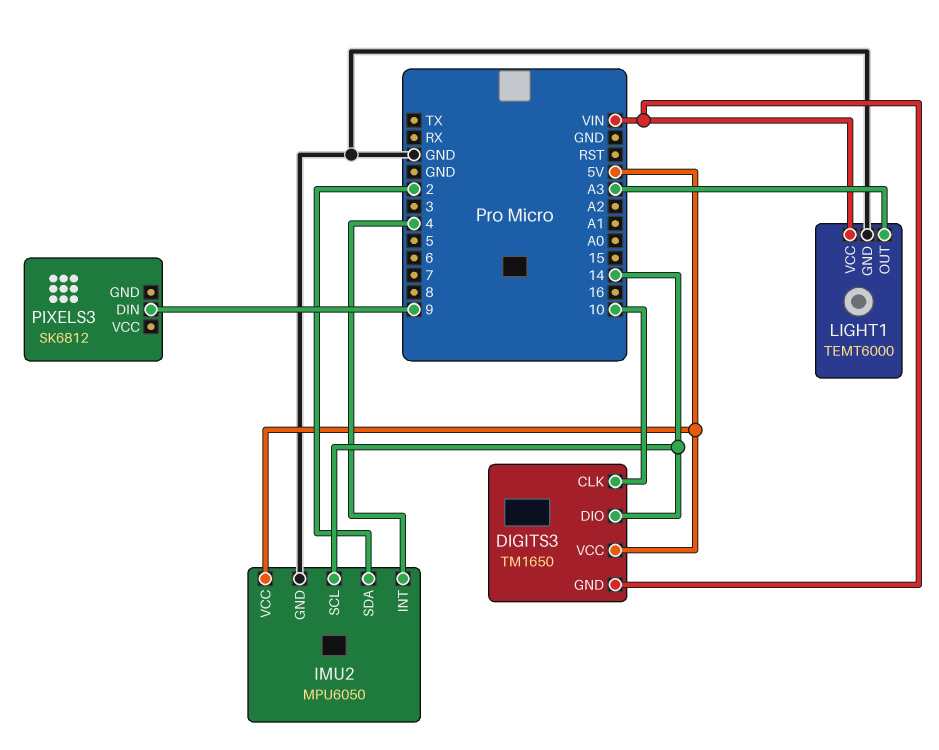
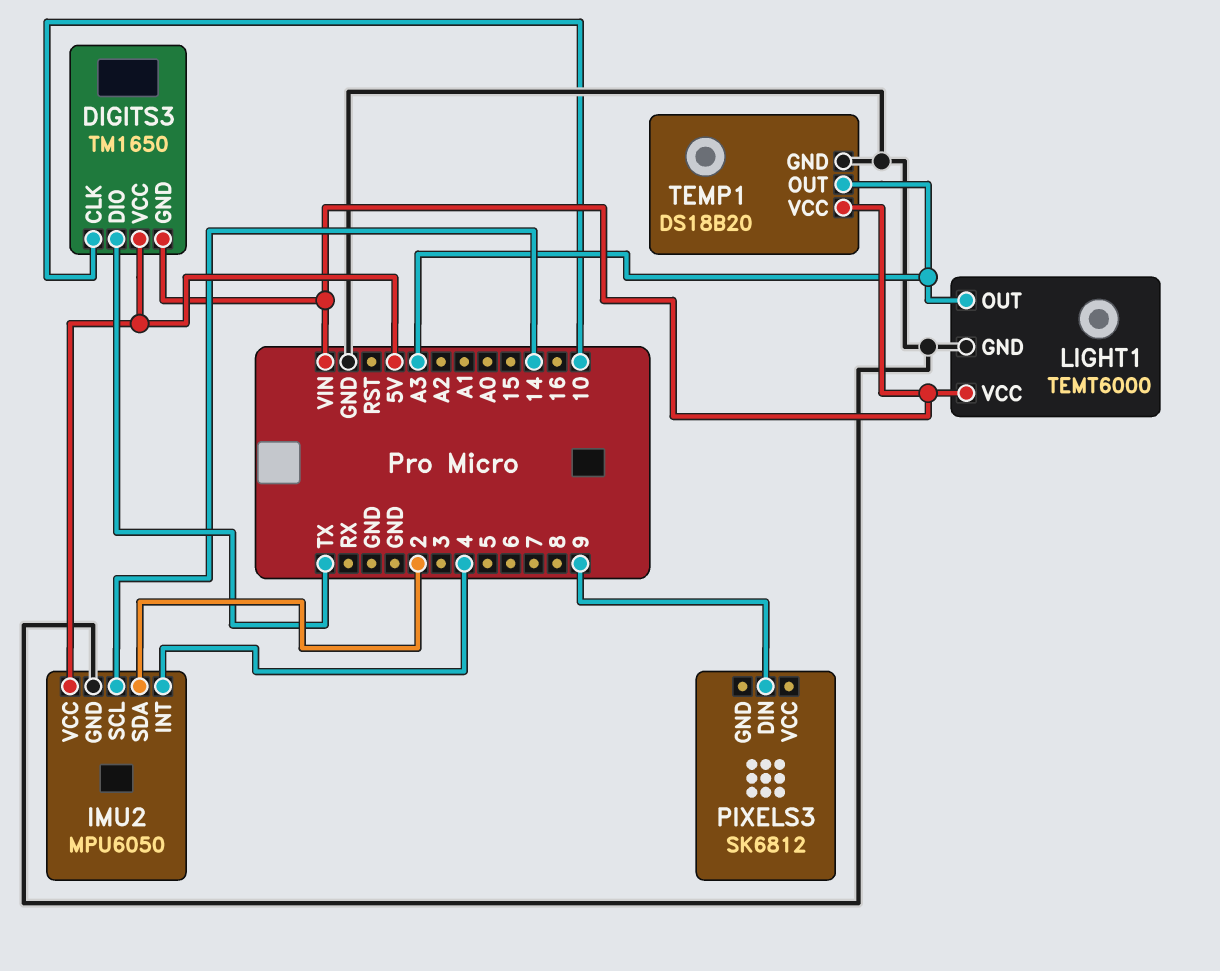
DIGITS3 pin DIO: 14 -> TX
TEMP1: none -> DS18B20
TEMP1 pin GND: none -> GND
TEMP1 pin OUT: none -> A3
TEMP1 pin VCC: none -> VIN

